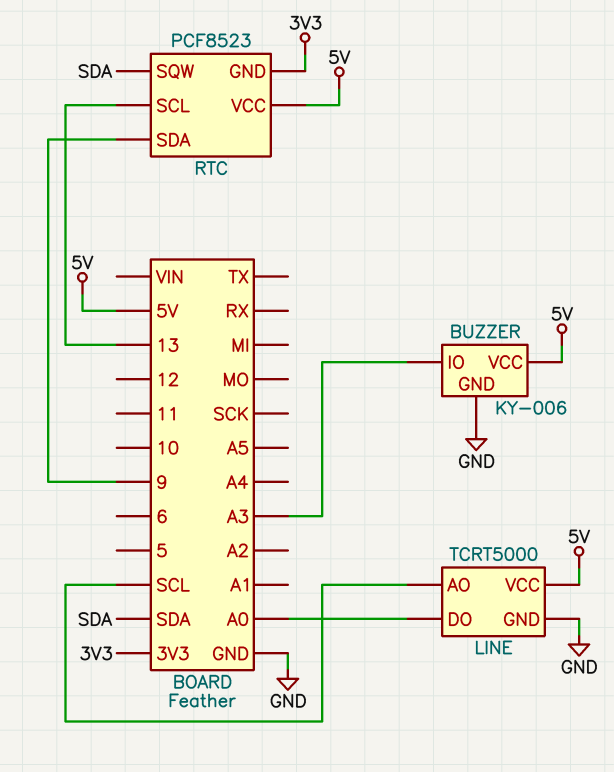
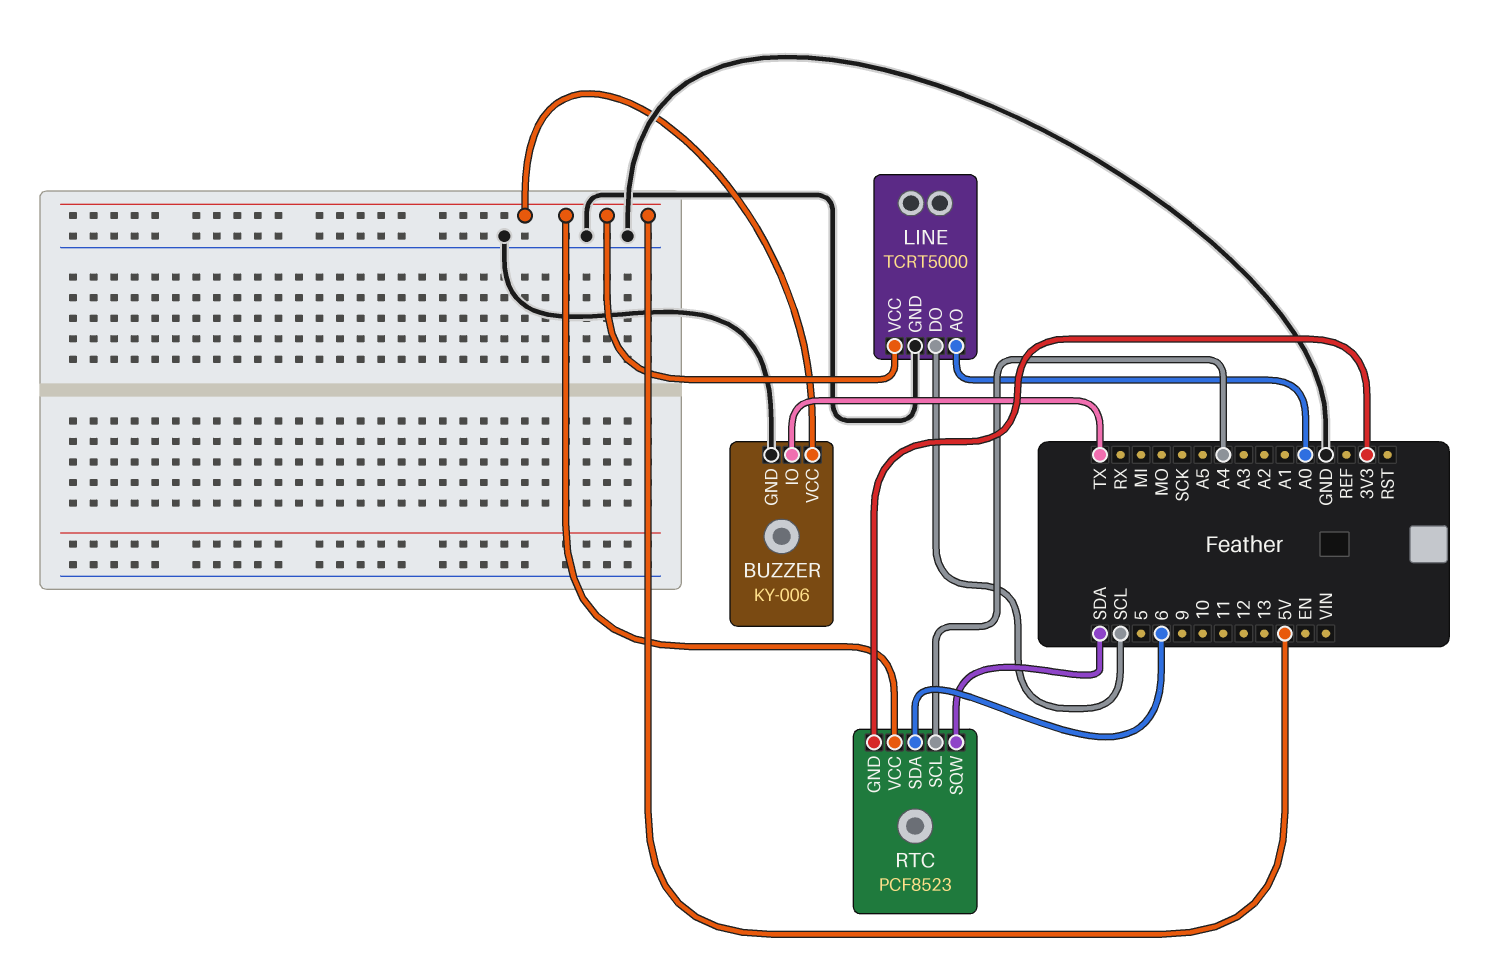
BUZZER pin IO: A3 -> TX
LINE pin AO: SCL -> A0
LINE pin DO: A0 -> SCL
RTC pin SCL: 13 -> A4
RTC pin SDA: 9 -> 6

